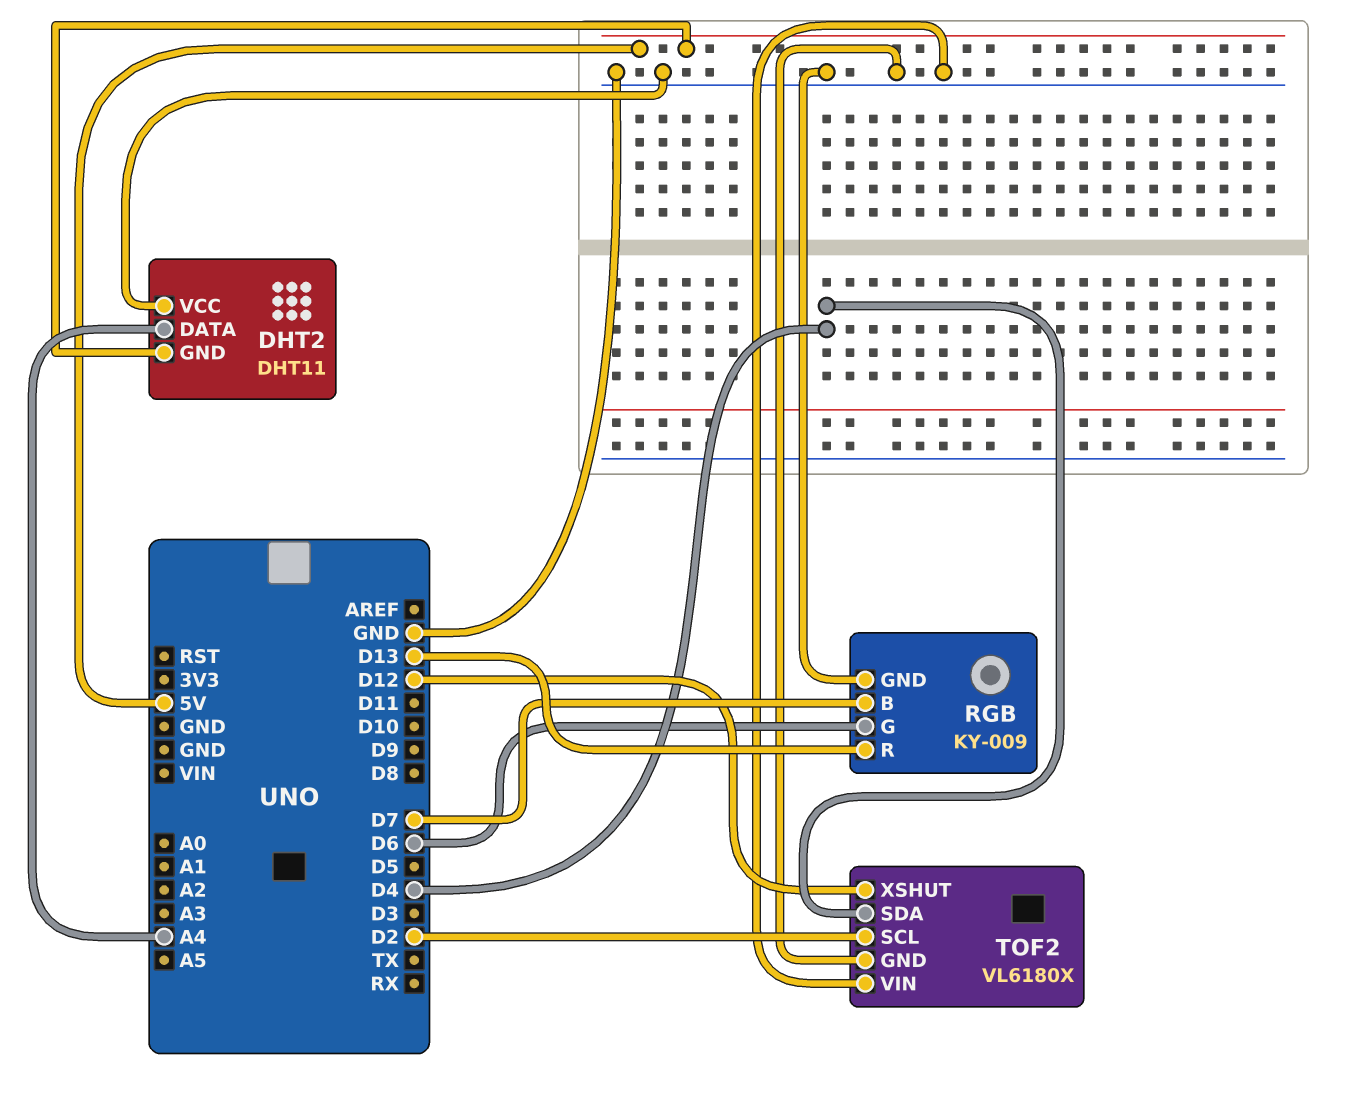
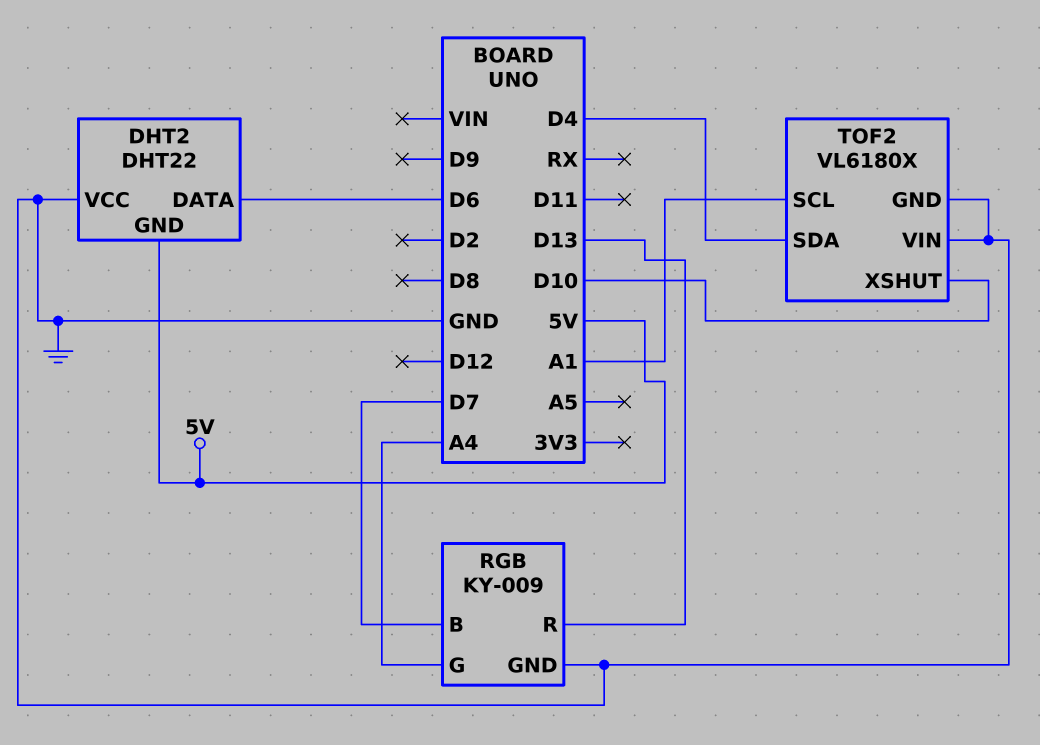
DHT2: DHT11 -> DHT22
DHT2 pin DATA: A4 -> D6
RGB pin G: D6 -> A4
TOF2 pin SCL: D2 -> A1
TOF2 pin XSHUT: D12 -> D10

